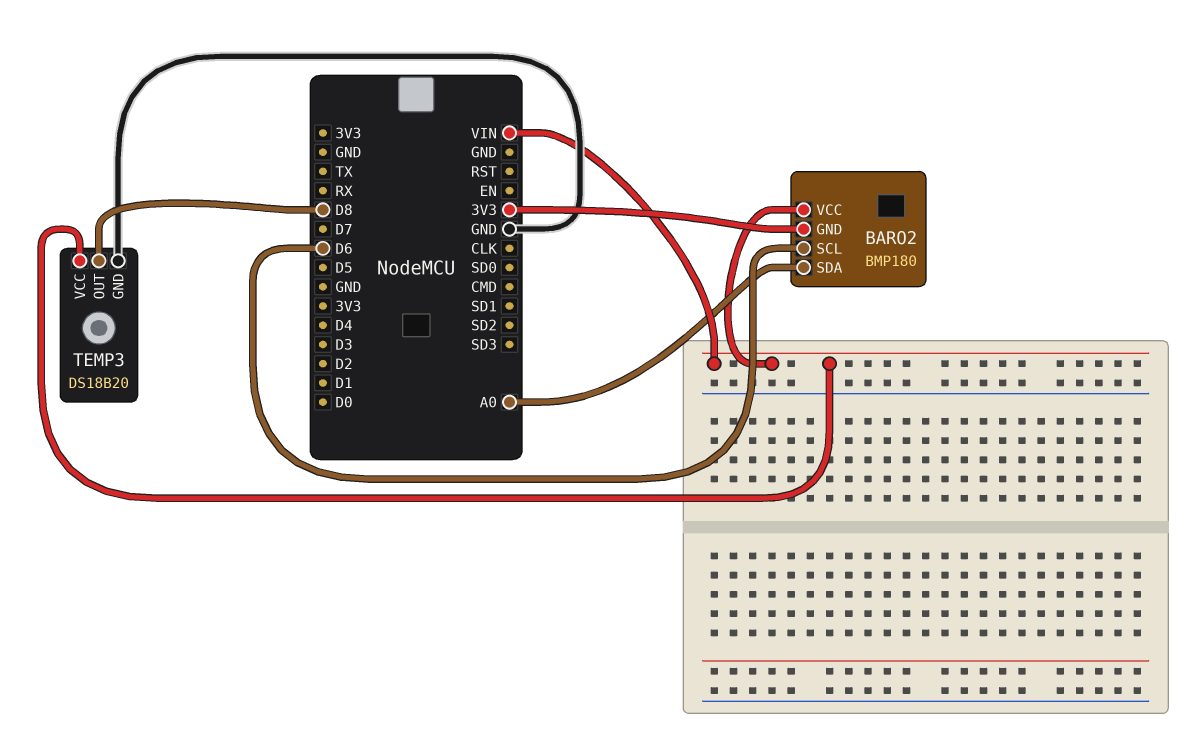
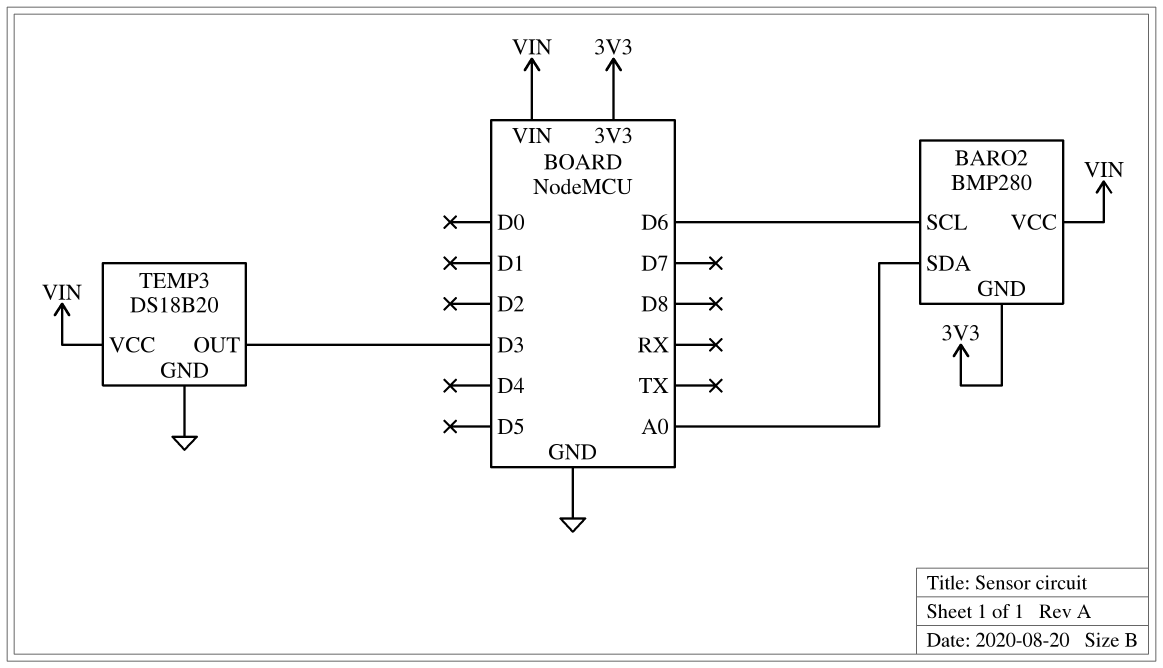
BARO2: BMP180 -> BMP280
TEMP3 pin OUT: D8 -> D3

